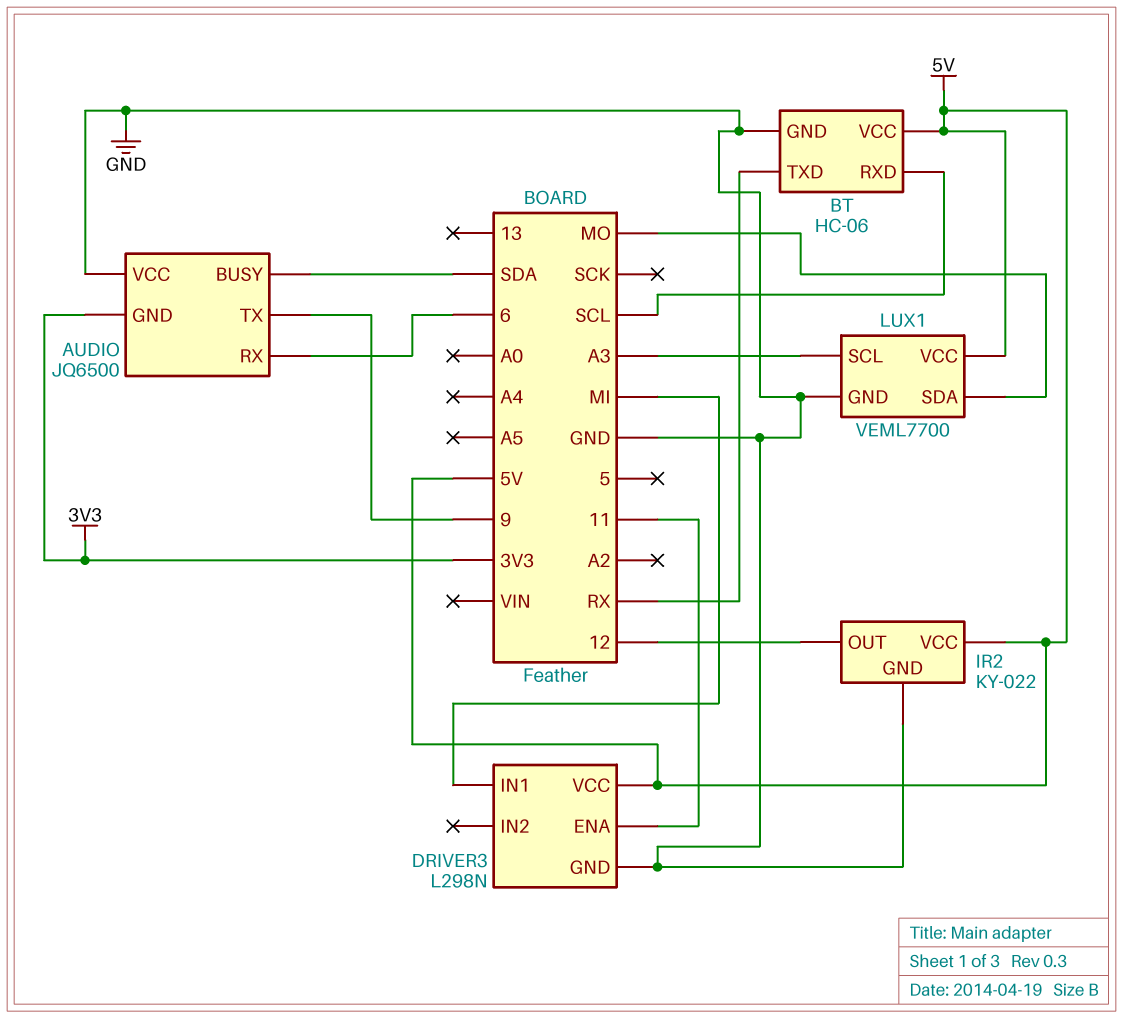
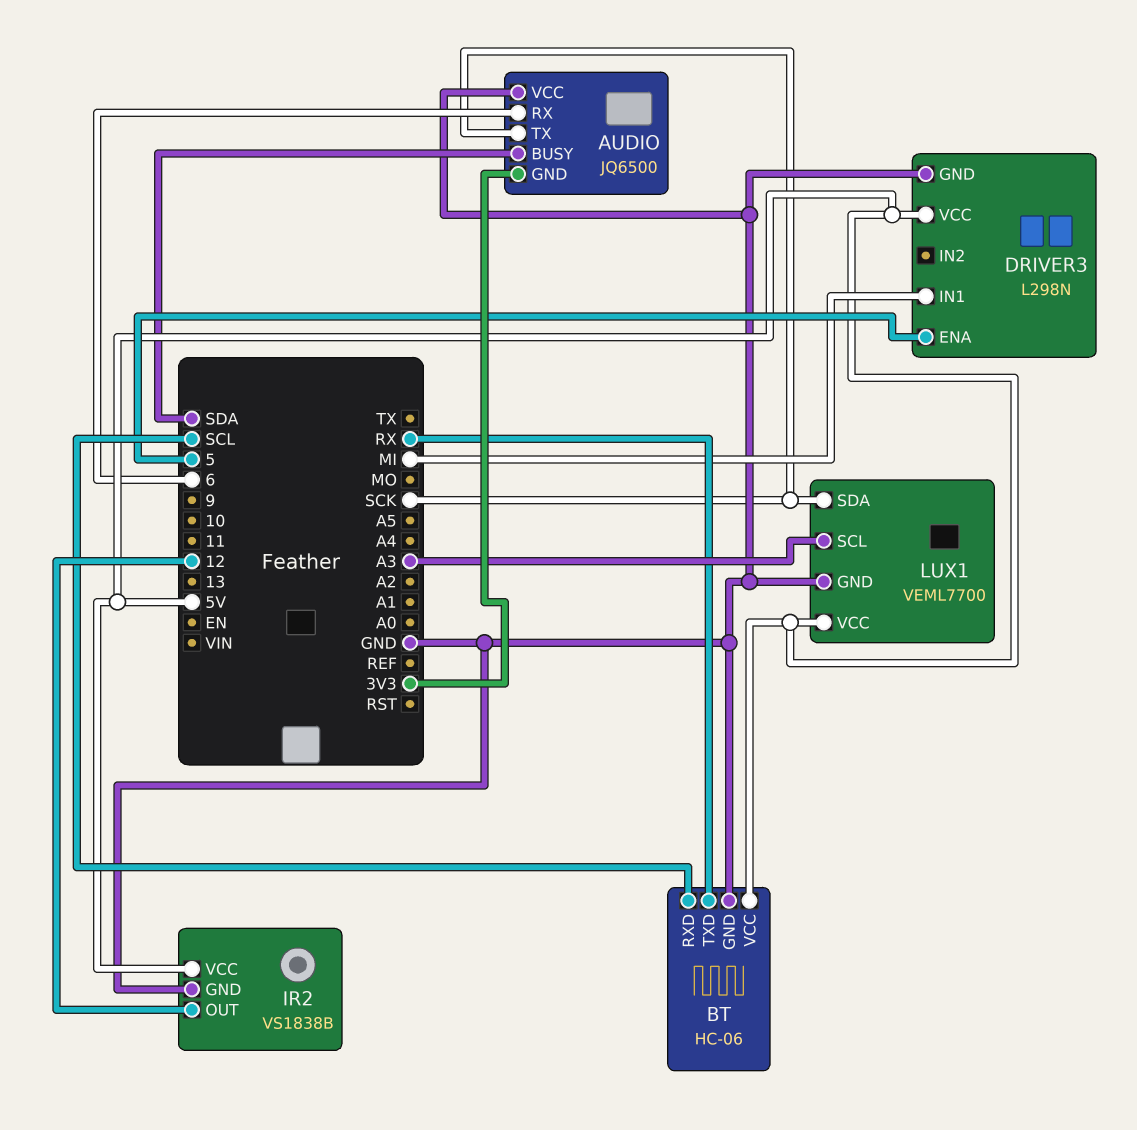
AUDIO pin TX: 9 -> SCK
DRIVER3 pin ENA: 11 -> 5
IR2: KY-022 -> VS1838B
LUX1 pin SDA: MO -> SCK

